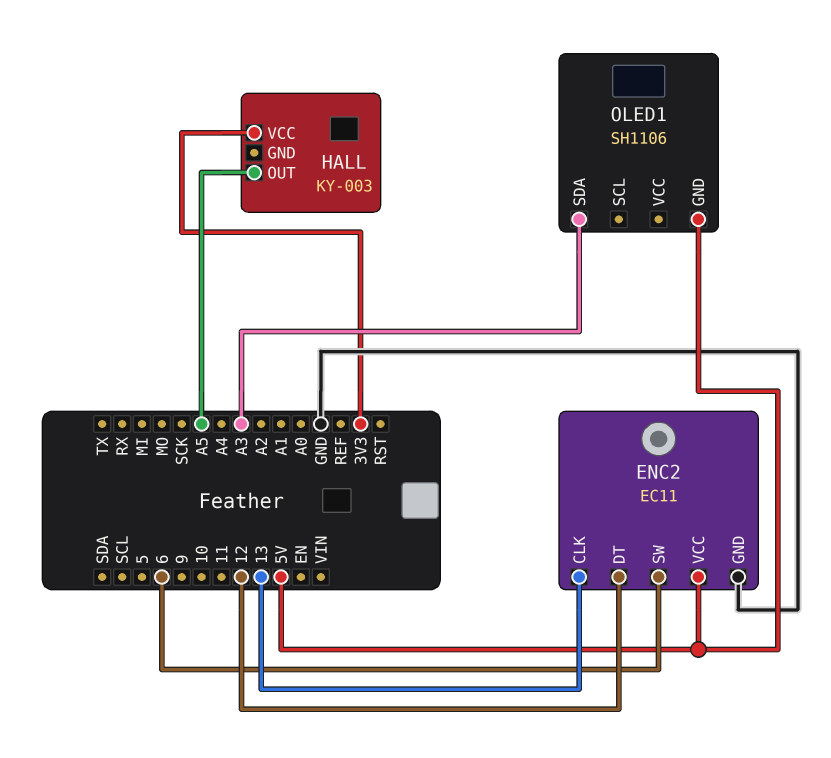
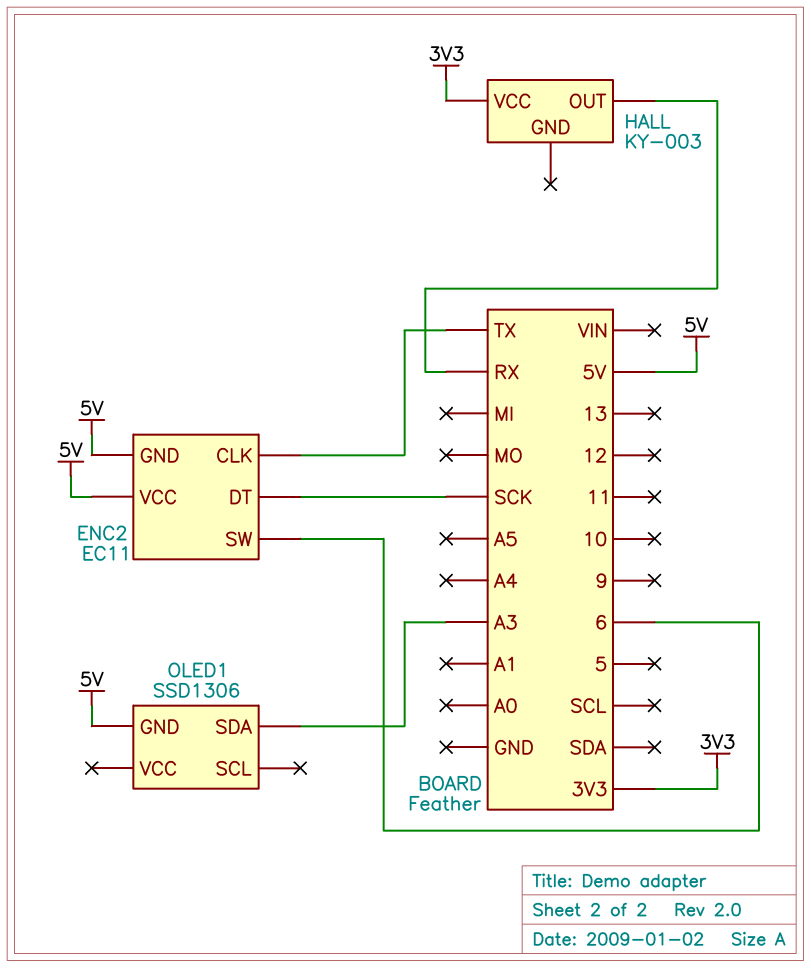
ENC2 pin CLK: 13 -> TX
ENC2 pin DT: 12 -> SCK
ENC2 pin GND: GND -> 5V
HALL pin OUT: A5 -> RX
OLED1: SH1106 -> SSD1306

